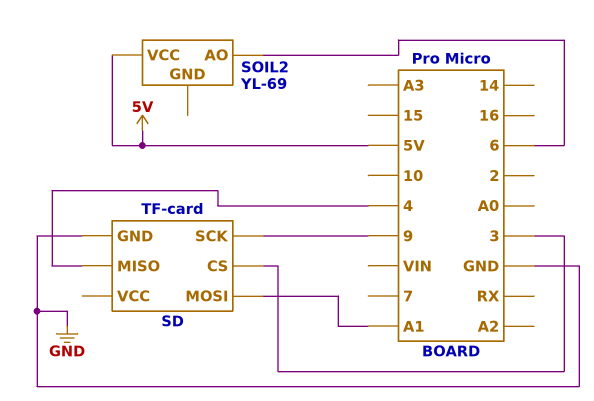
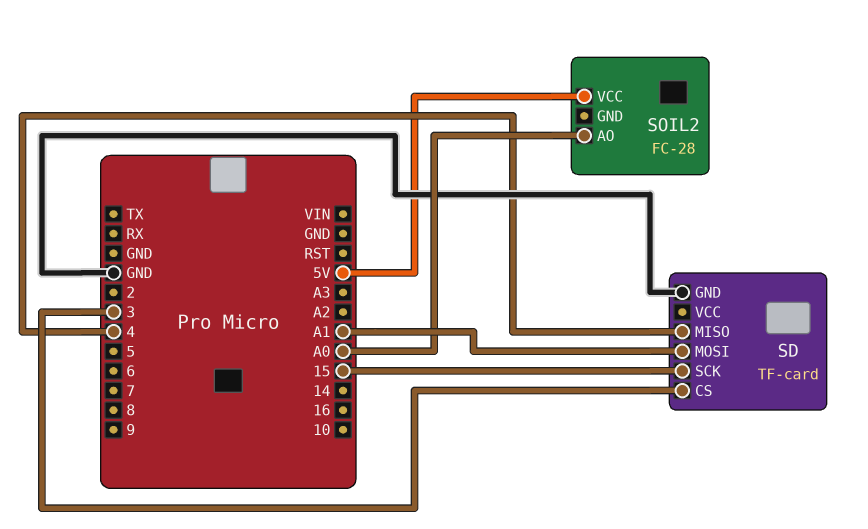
SD pin SCK: 9 -> 15
SOIL2: YL-69 -> FC-28
SOIL2 pin AO: 6 -> A0

